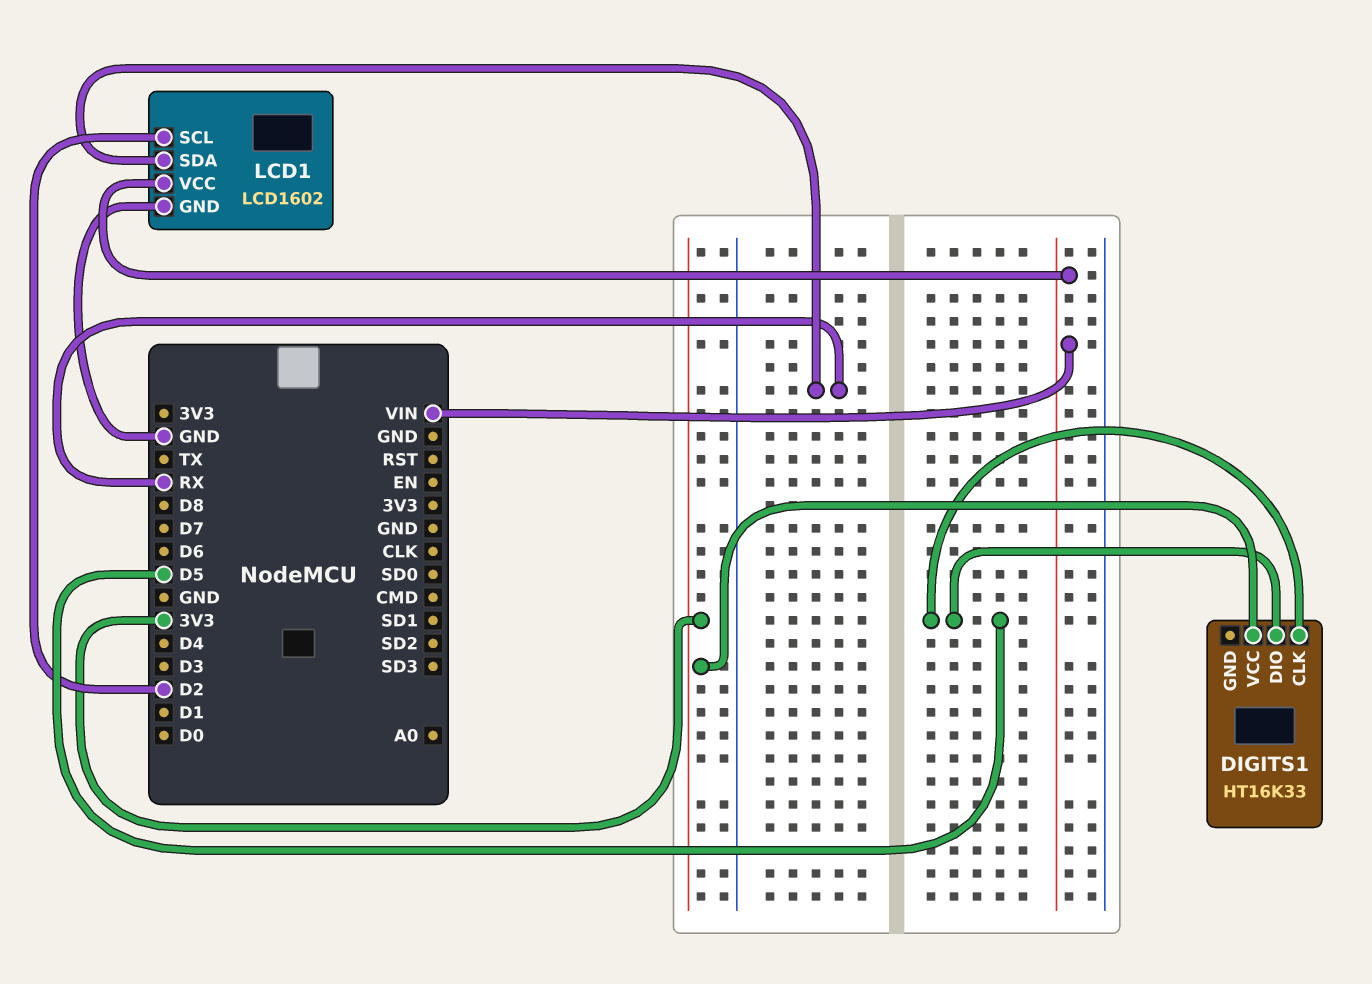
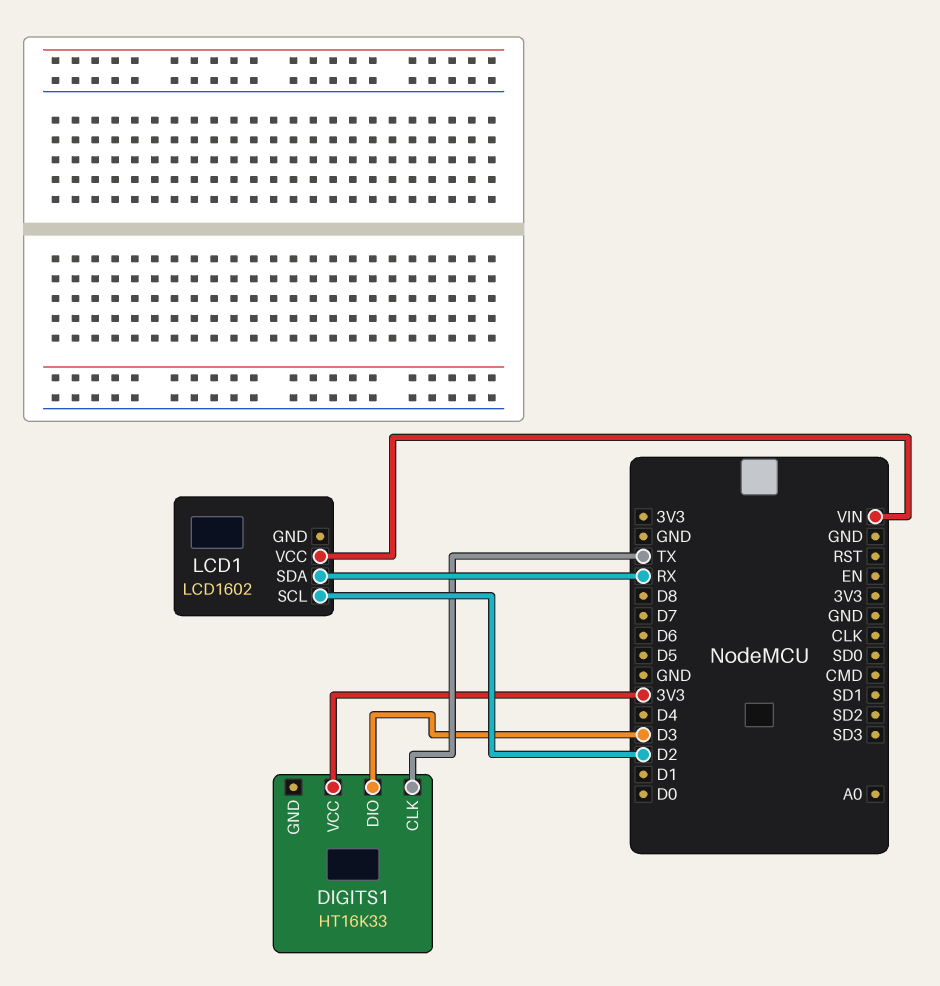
DIGITS1 pin CLK: D5 -> TX
DIGITS1 pin DIO: D5 -> D3
LCD1 pin GND: GND -> none

